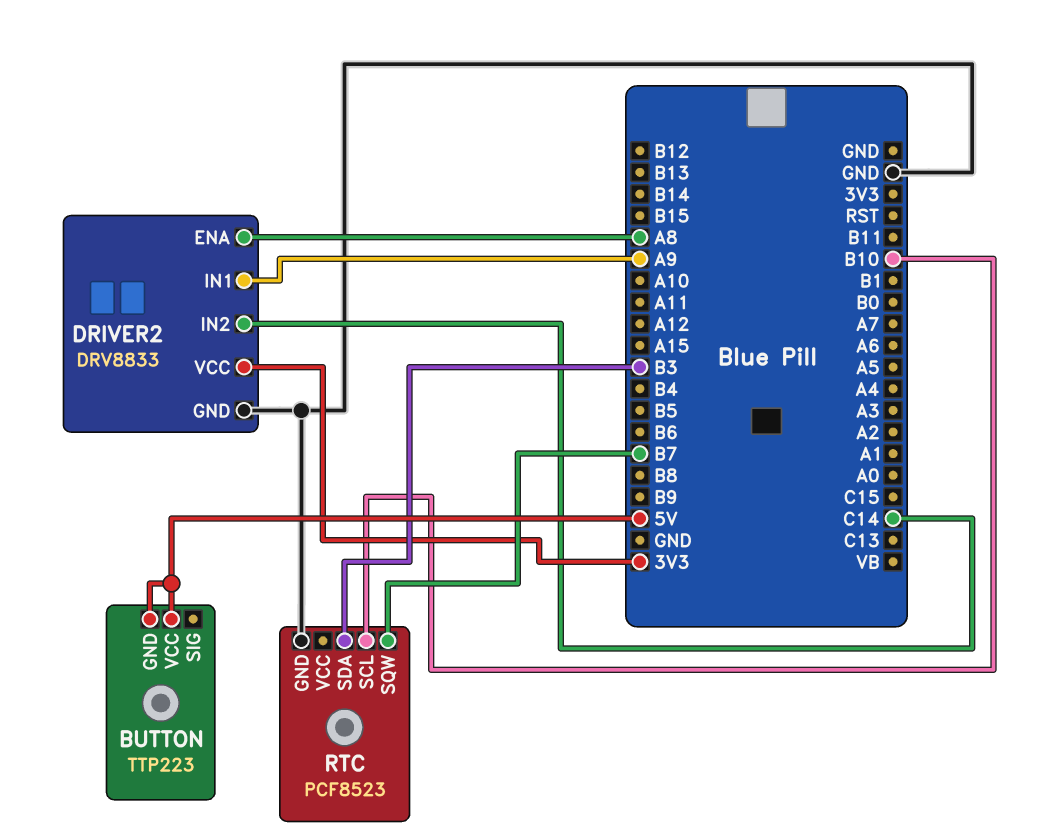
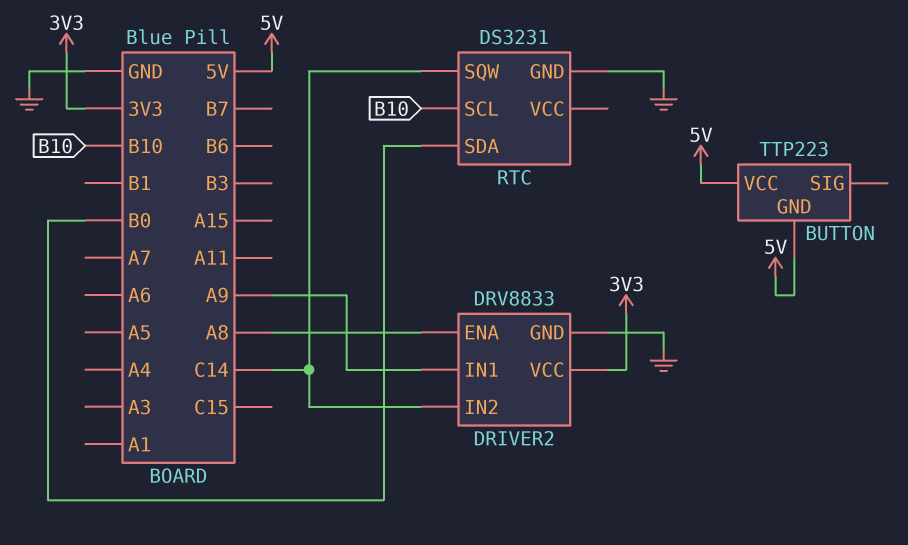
RTC: PCF8523 -> DS3231
RTC pin SDA: B3 -> B0
RTC pin SQW: B7 -> C14

